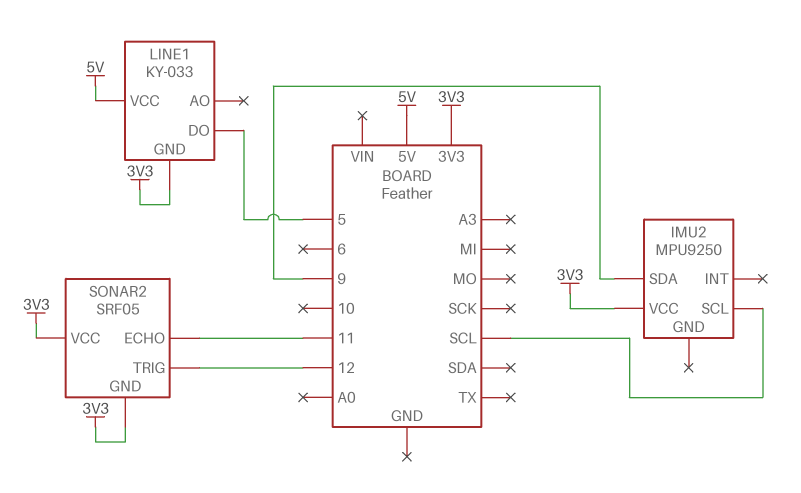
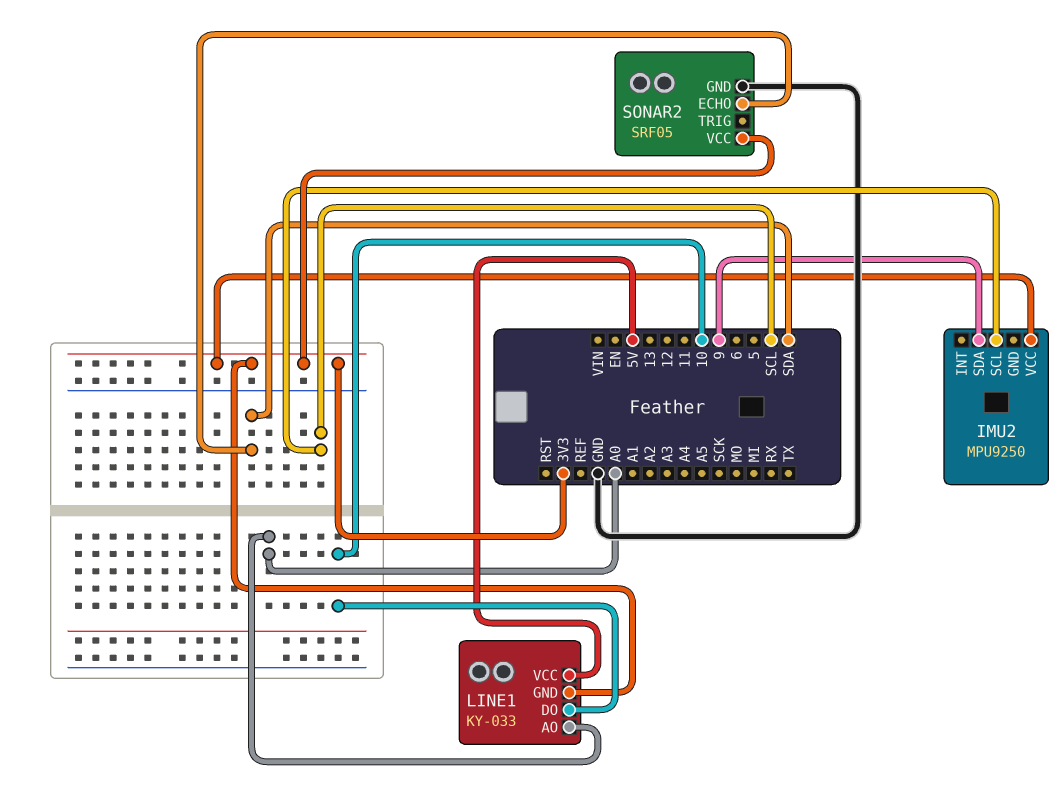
LINE1 pin AO: none -> A0
LINE1 pin DO: 5 -> 10
SONAR2 pin ECHO: 11 -> SDA
SONAR2 pin GND: 3V3 -> GND
SONAR2 pin TRIG: 12 -> none

